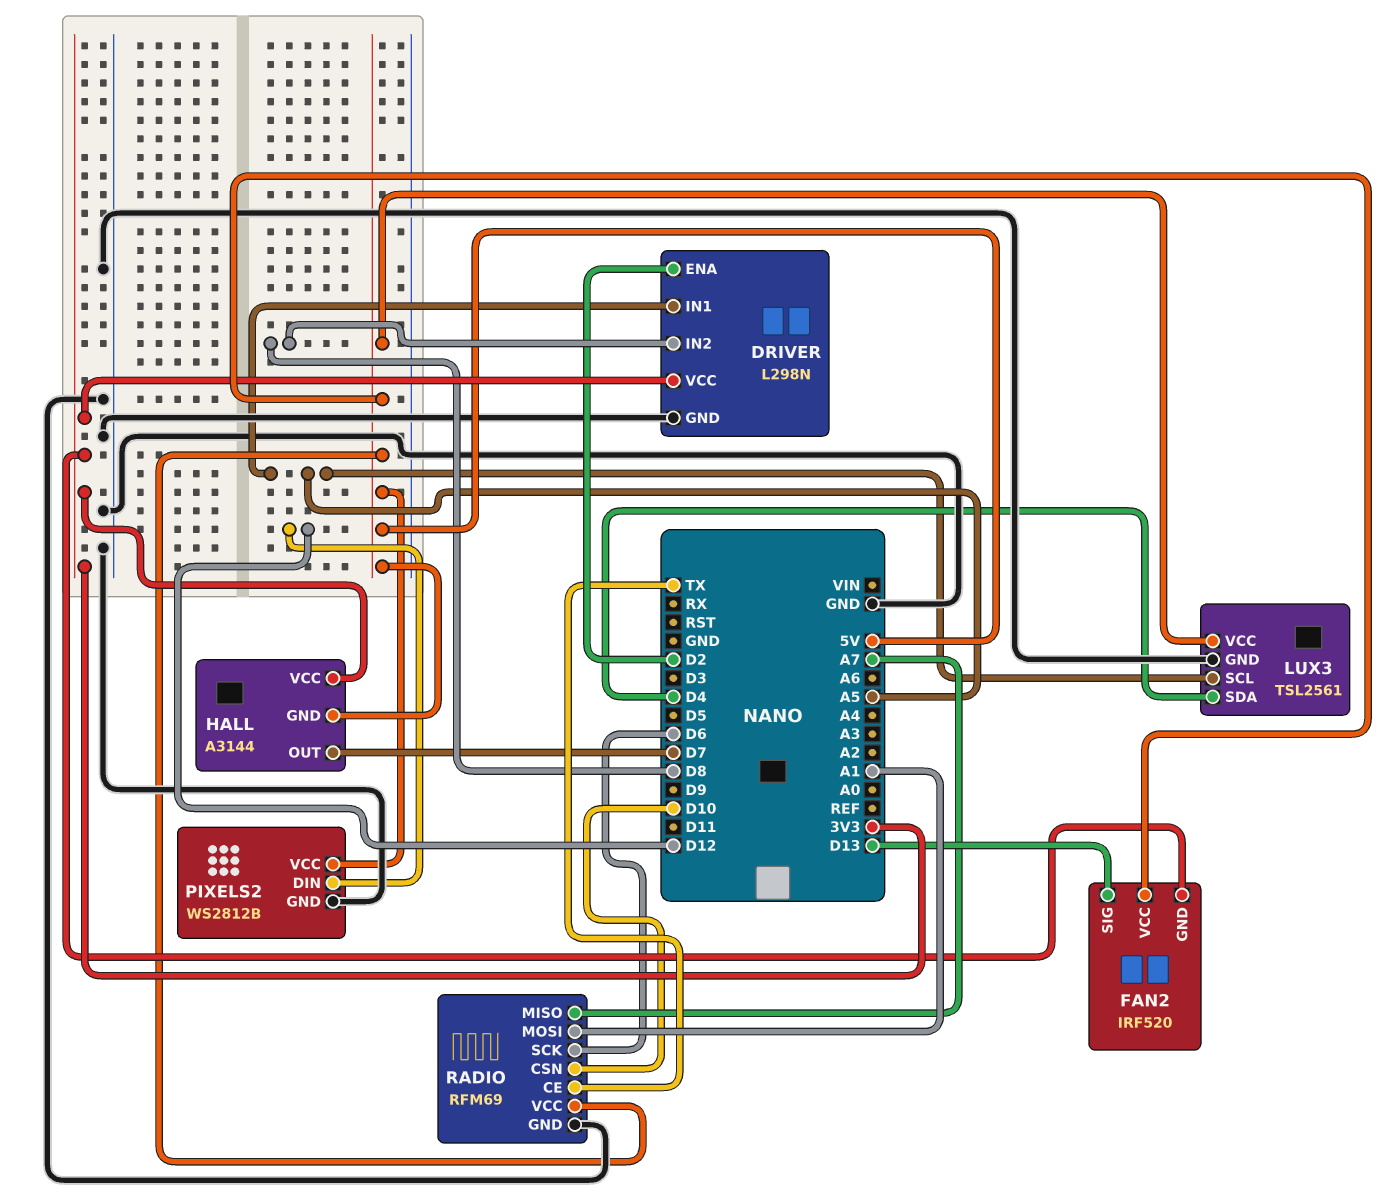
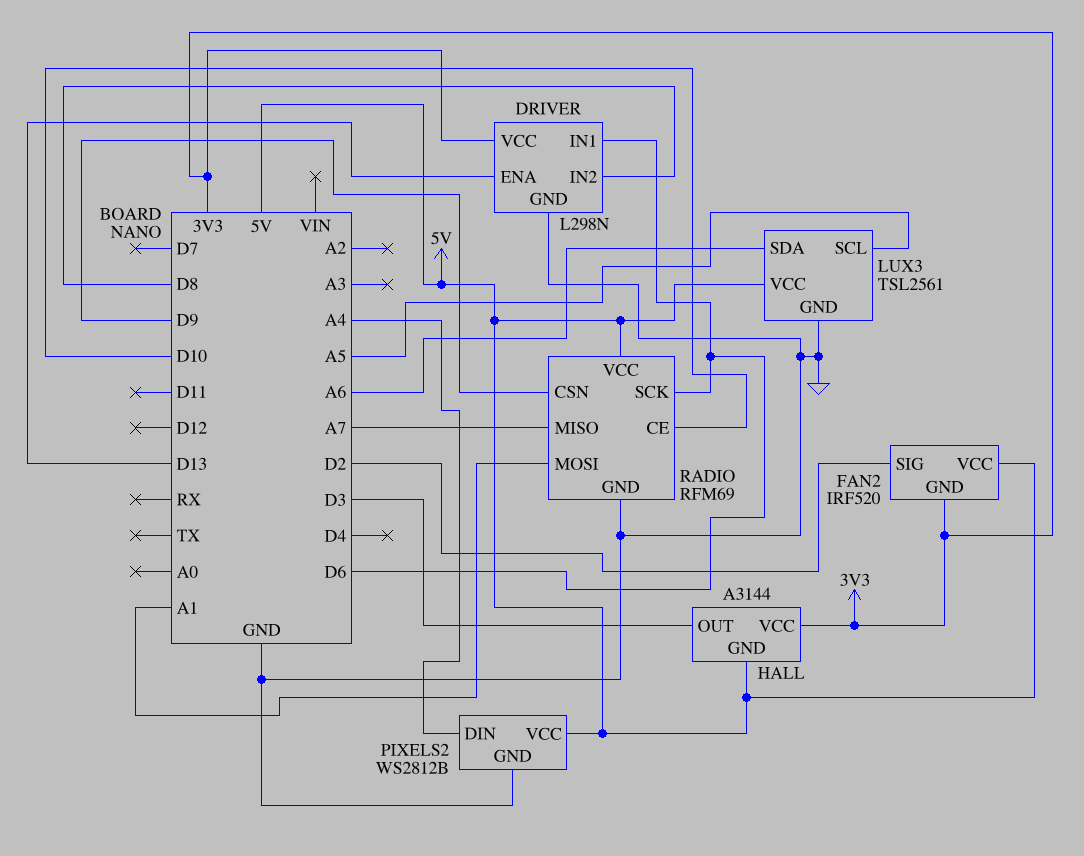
DRIVER pin ENA: D2 -> D13
DRIVER pin IN1: A5 -> D6
FAN2 pin SIG: D13 -> D2
HALL pin OUT: D7 -> D3
LUX3 pin SDA: D4 -> A6
PIXELS2 pin DIN: D12 -> A4
RADIO pin CE: TX -> D10
RADIO pin CSN: D10 -> D9

